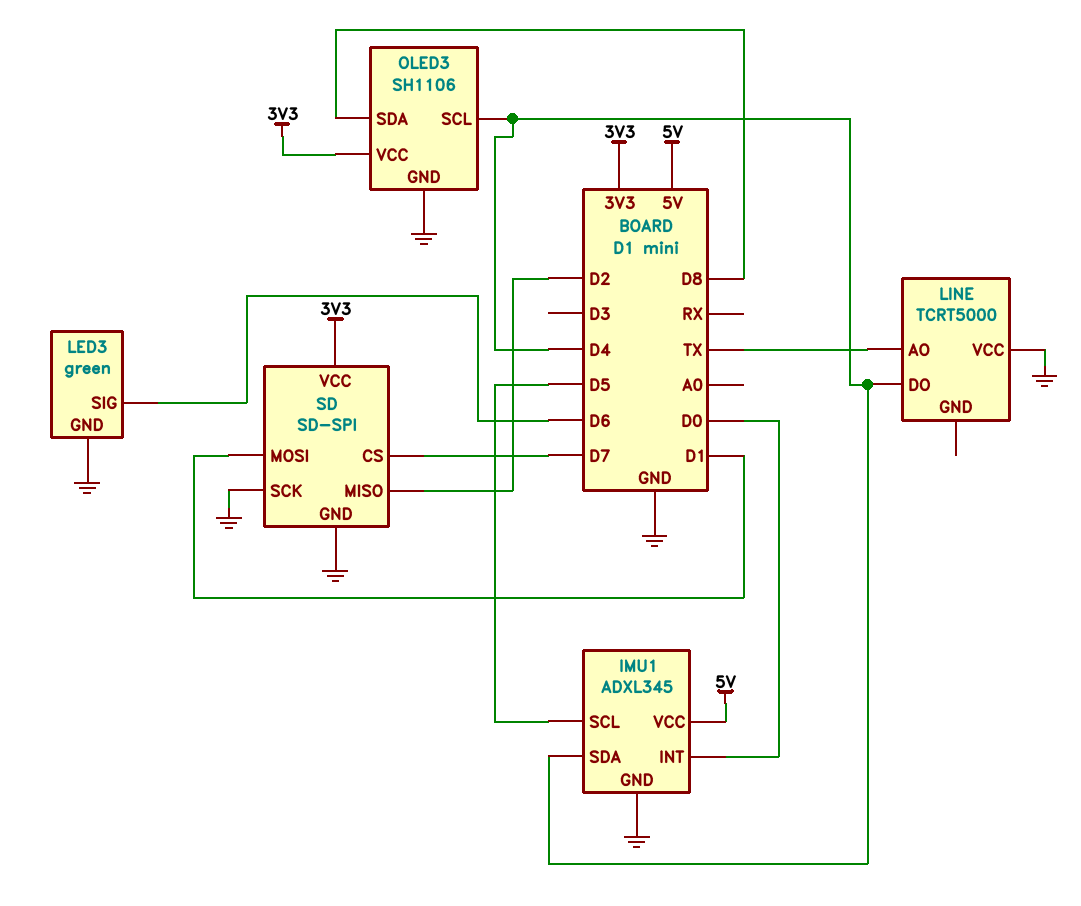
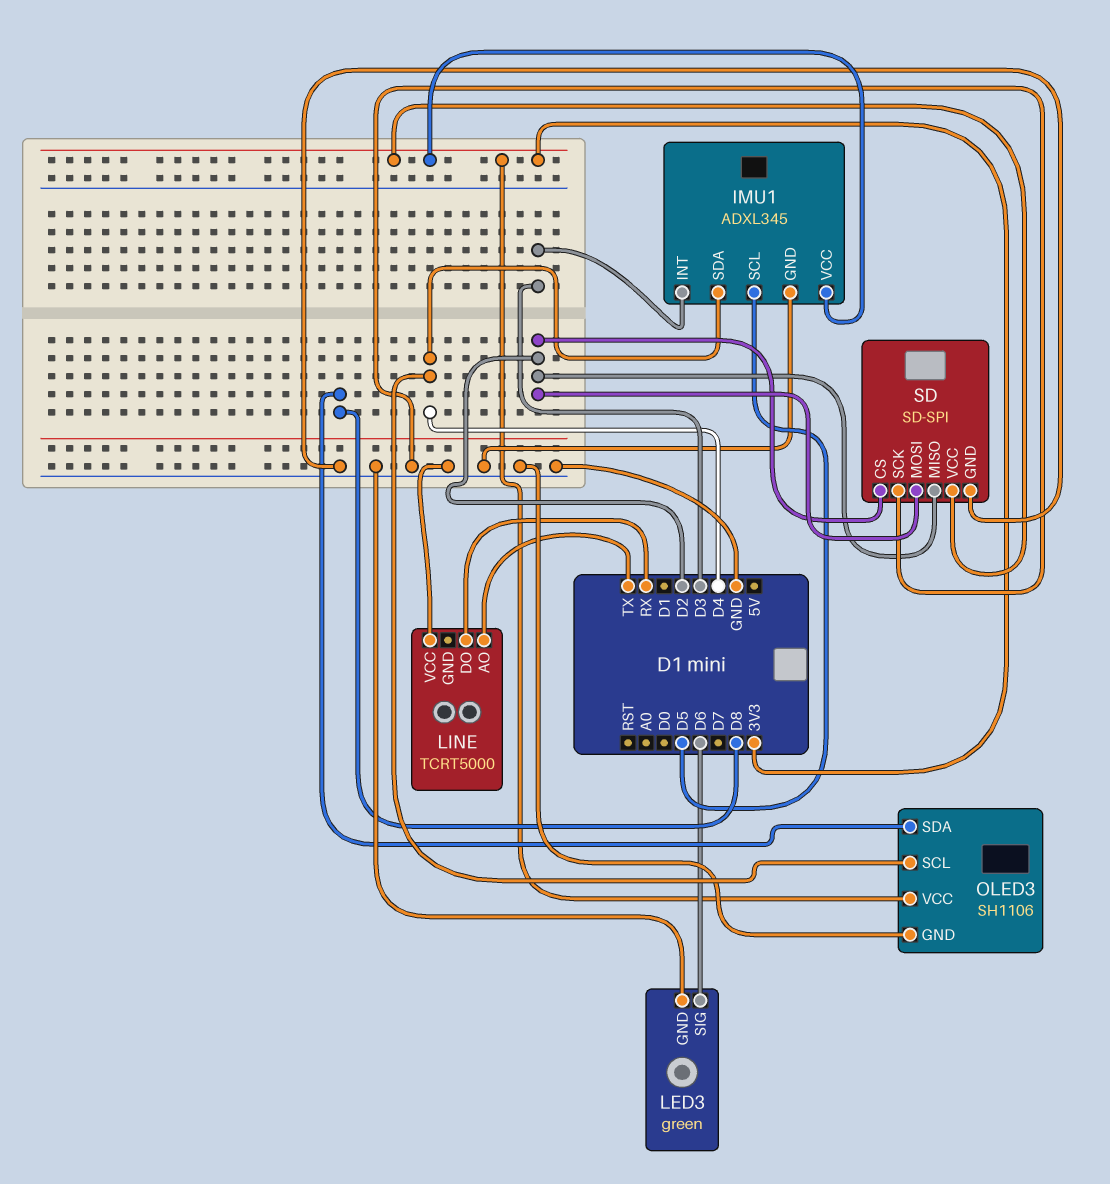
IMU1 pin INT: D0 -> D3
IMU1 pin VCC: 5V -> 3V3
LINE pin DO: D4 -> RX
SD pin CS: D7 -> D2
SD pin MOSI: D1 -> D2

